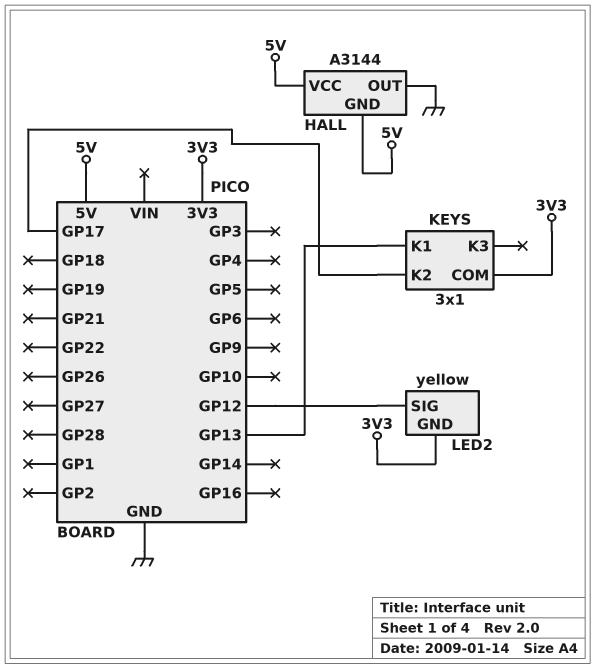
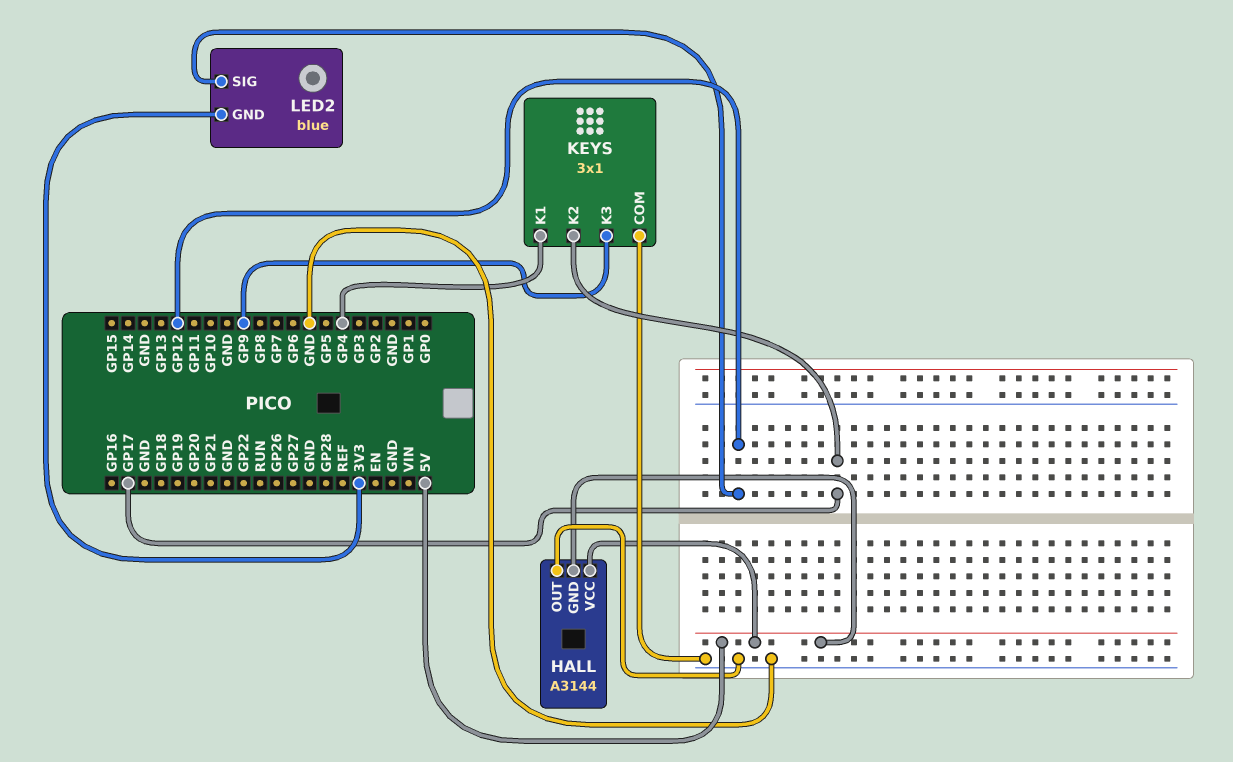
KEYS pin COM: 3V3 -> GND
KEYS pin K1: GP13 -> GP4
KEYS pin K3: none -> GP9
LED2: yellow -> blue

